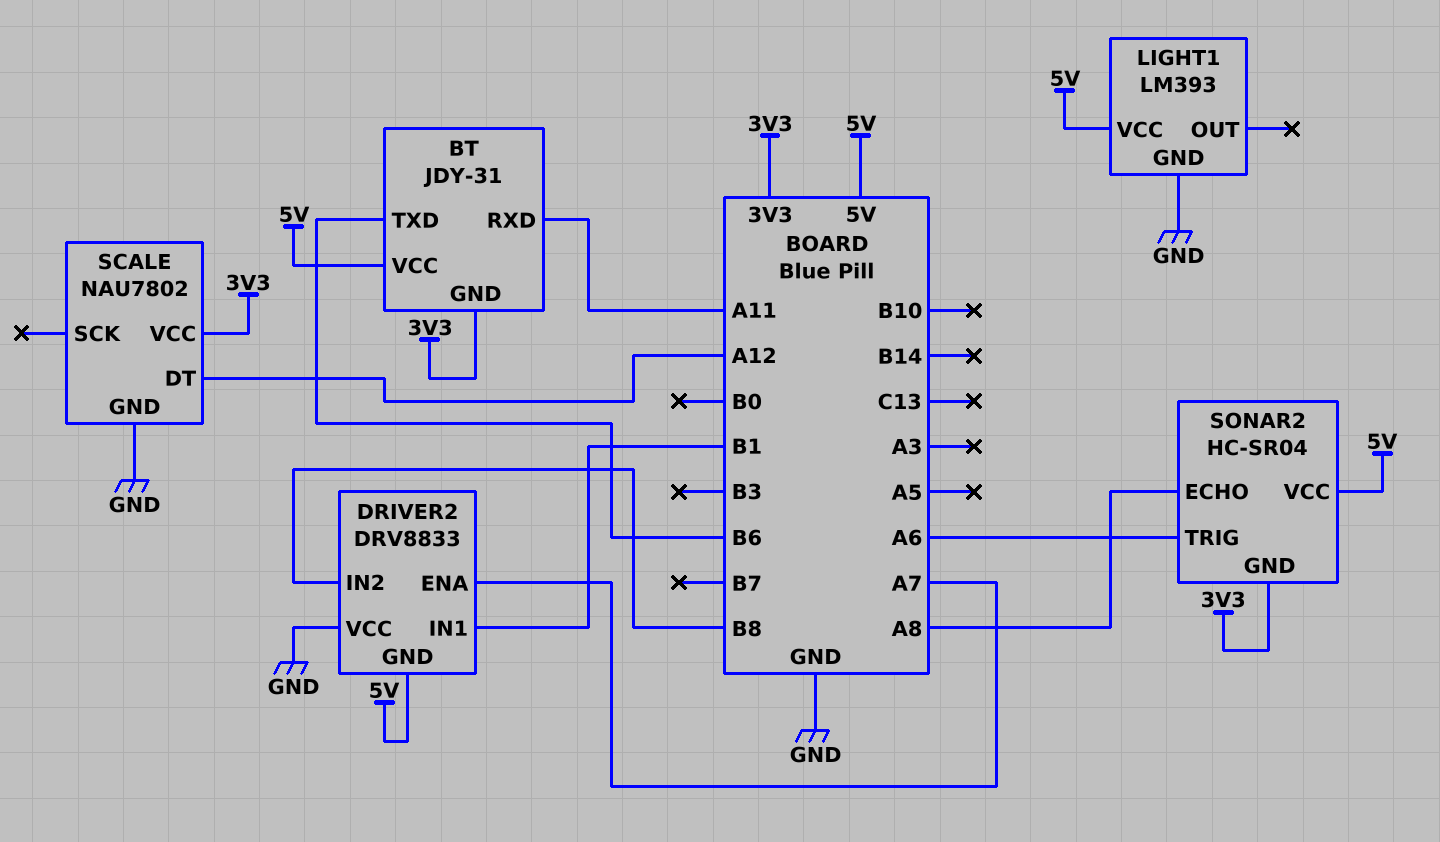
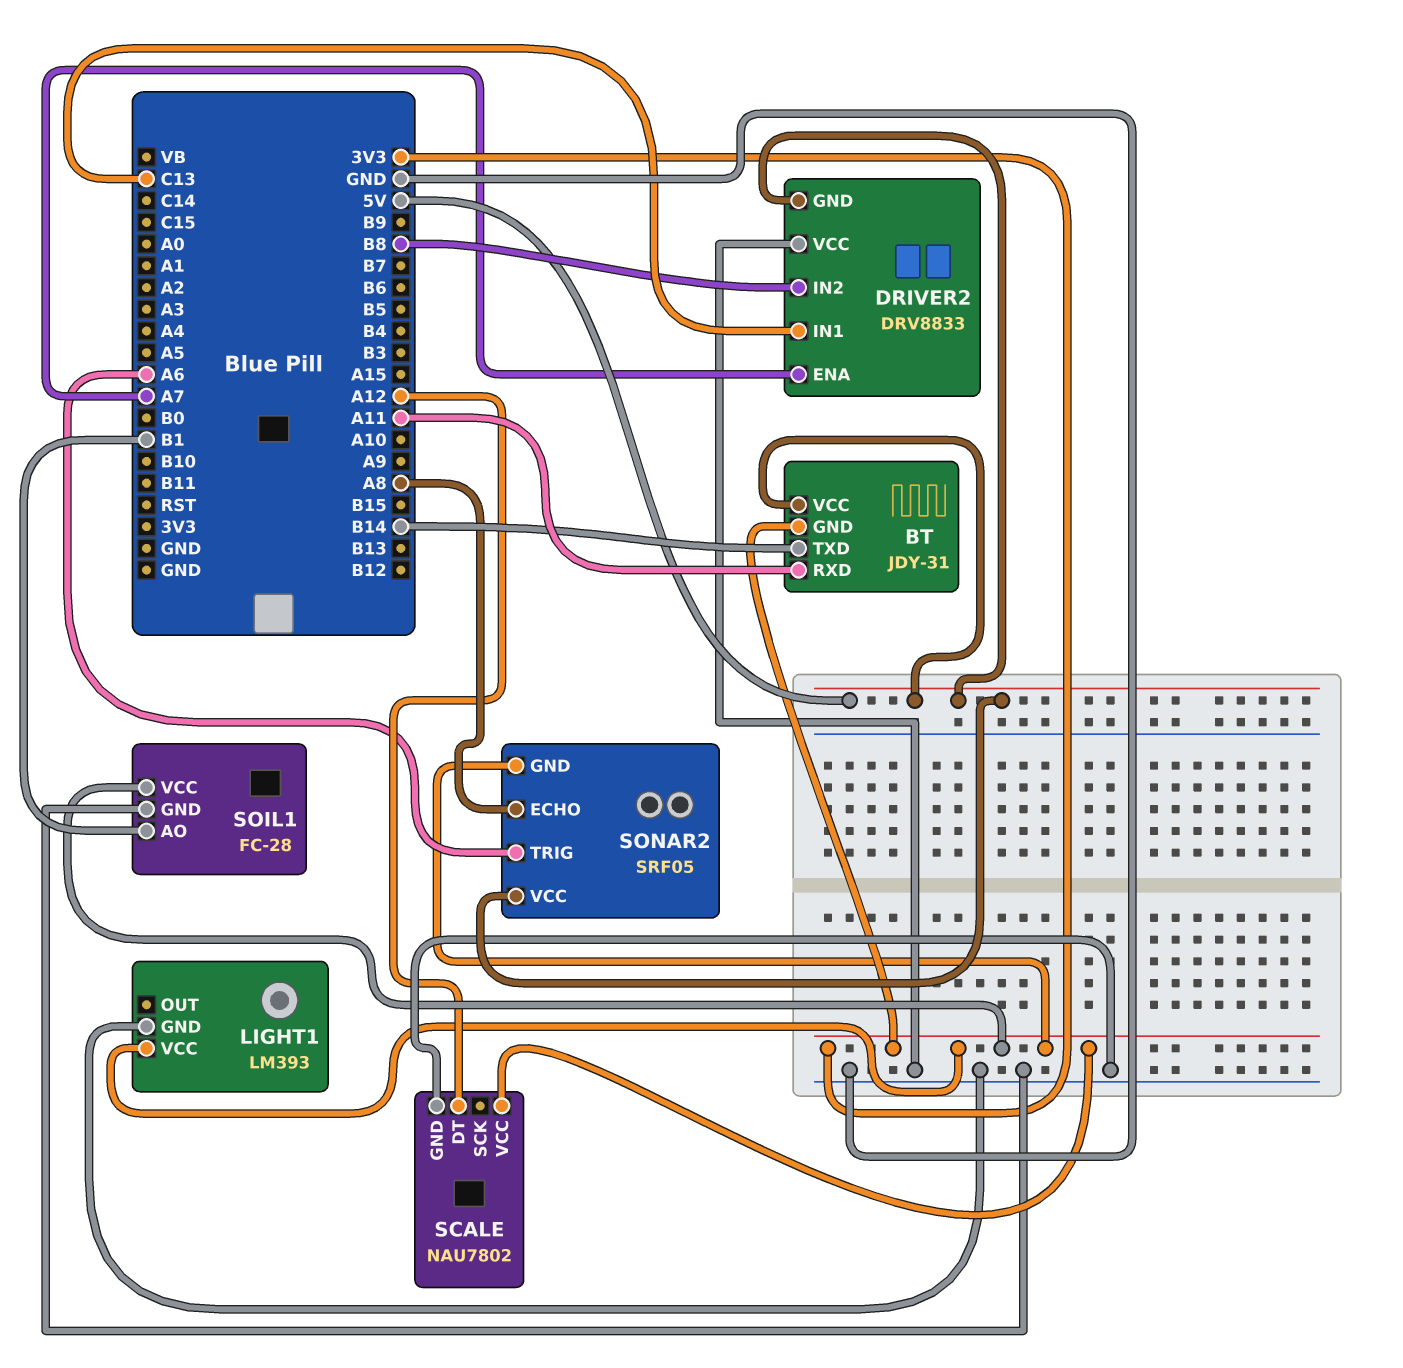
BT pin TXD: B6 -> B14
DRIVER2 pin IN1: B1 -> C13
LIGHT1 pin VCC: 5V -> 3V3
SOIL1: none -> FC-28
SOIL1 pin AO: none -> B1
SOIL1 pin GND: none -> GND
SOIL1 pin VCC: none -> 3V3
SONAR2: HC-SR04 -> SRF05

